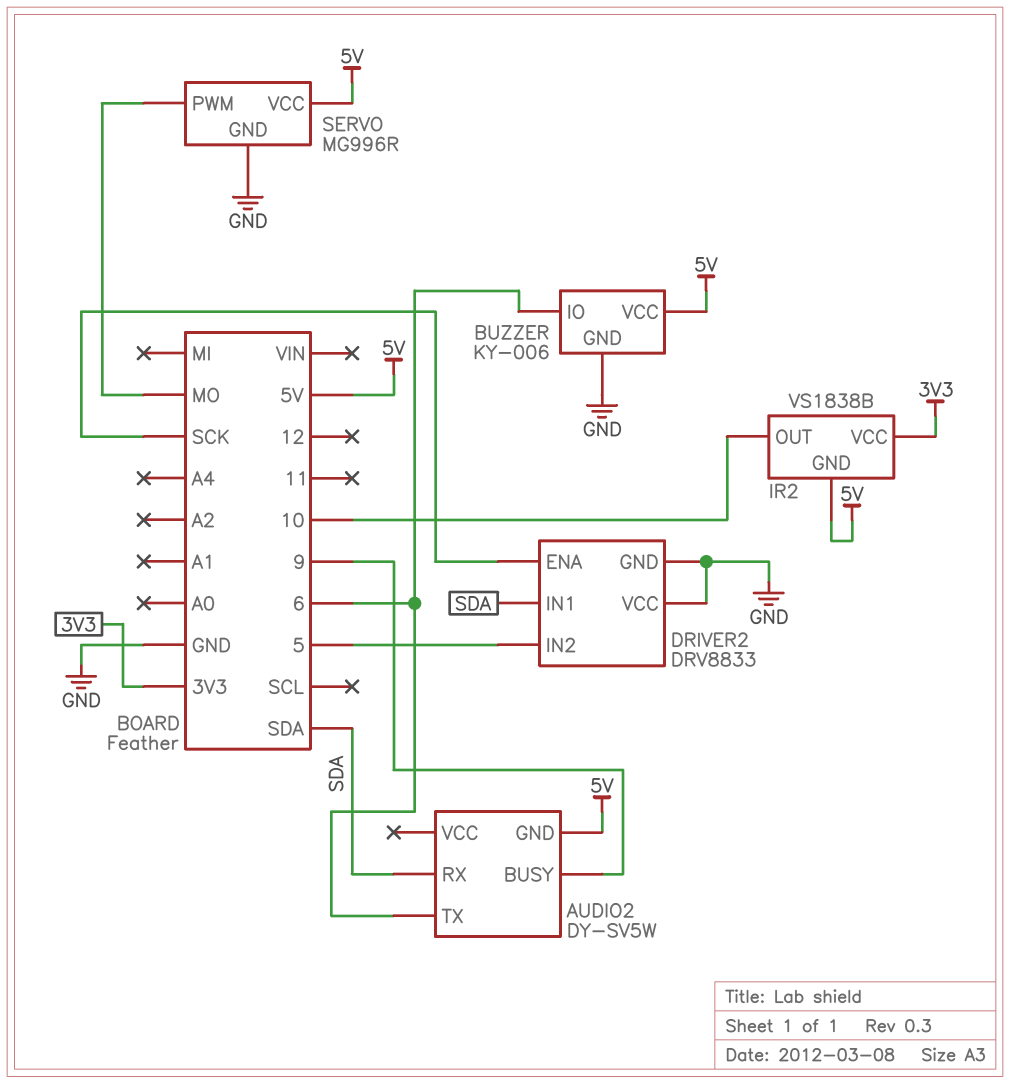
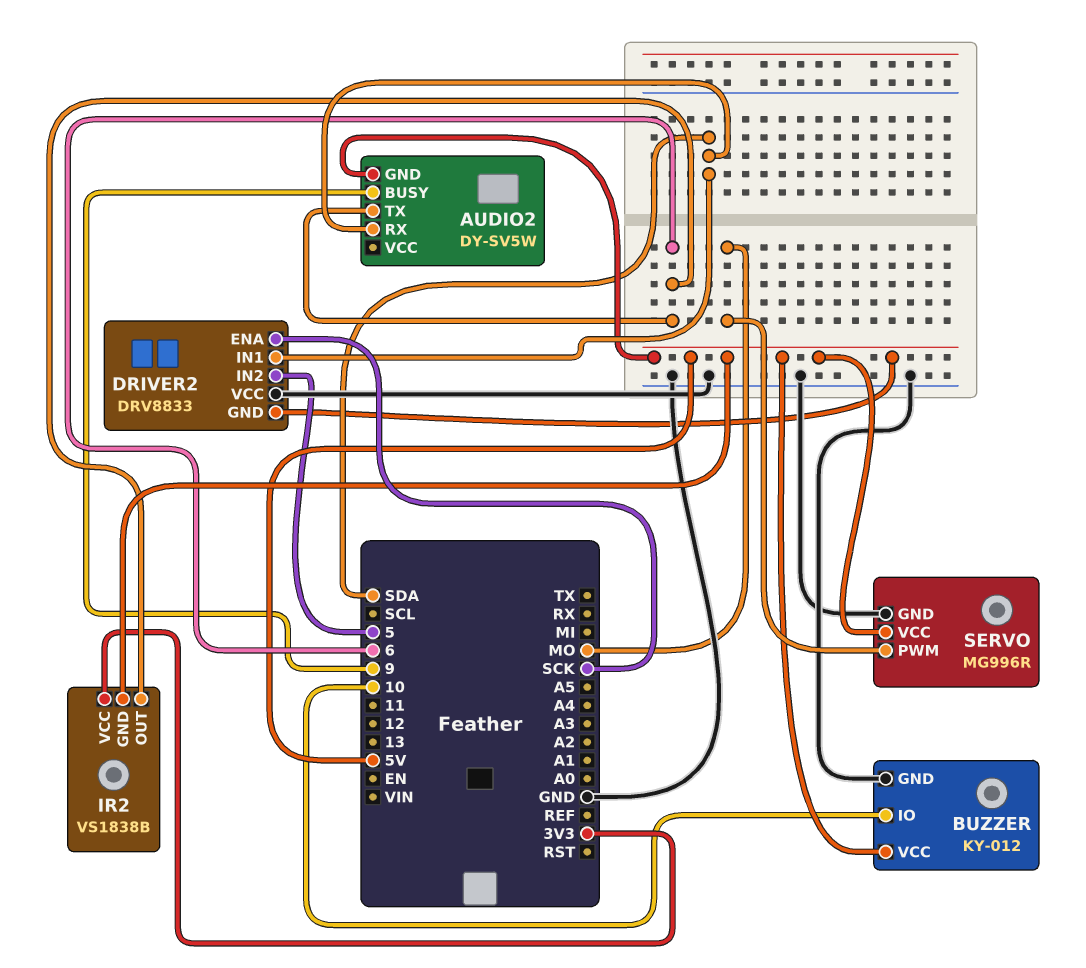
BUZZER: KY-006 -> KY-012
BUZZER pin IO: 6 -> 10
DRIVER2 pin GND: GND -> 5V
IR2 pin OUT: 10 -> 6

